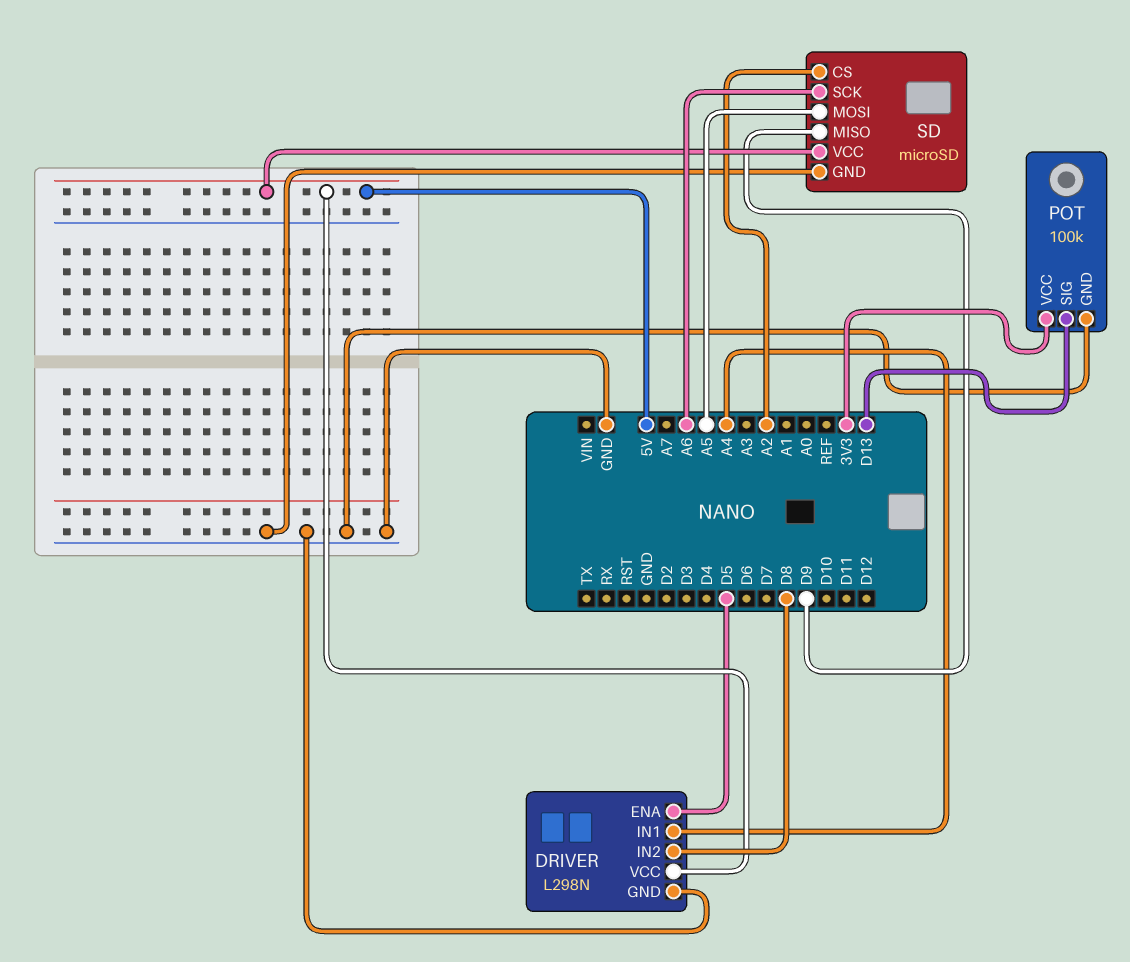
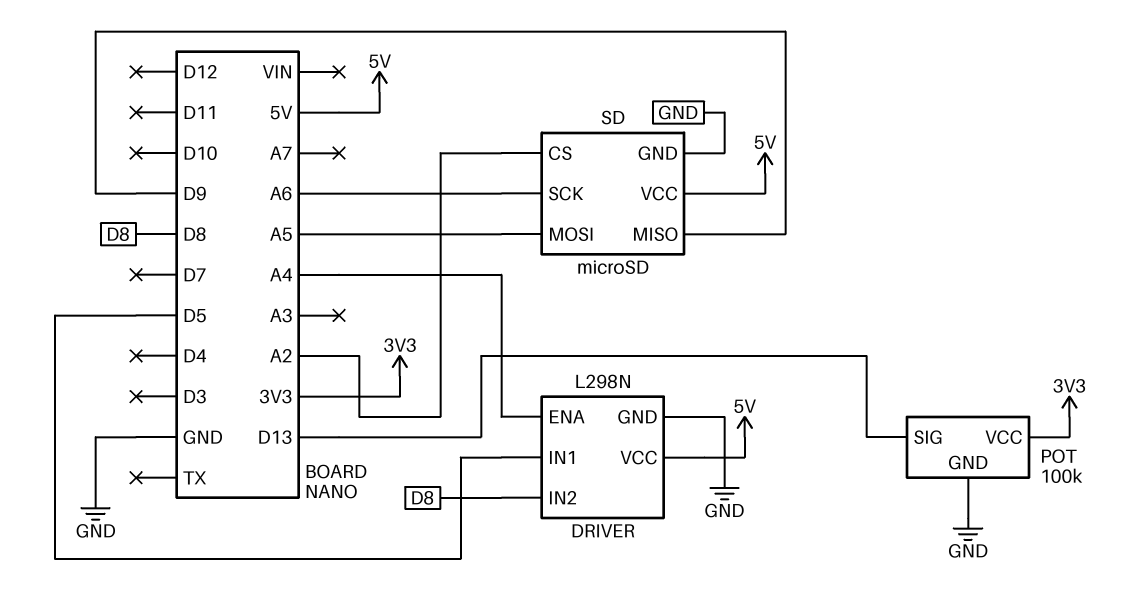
DRIVER pin ENA: D5 -> A4
DRIVER pin IN1: A4 -> D5

